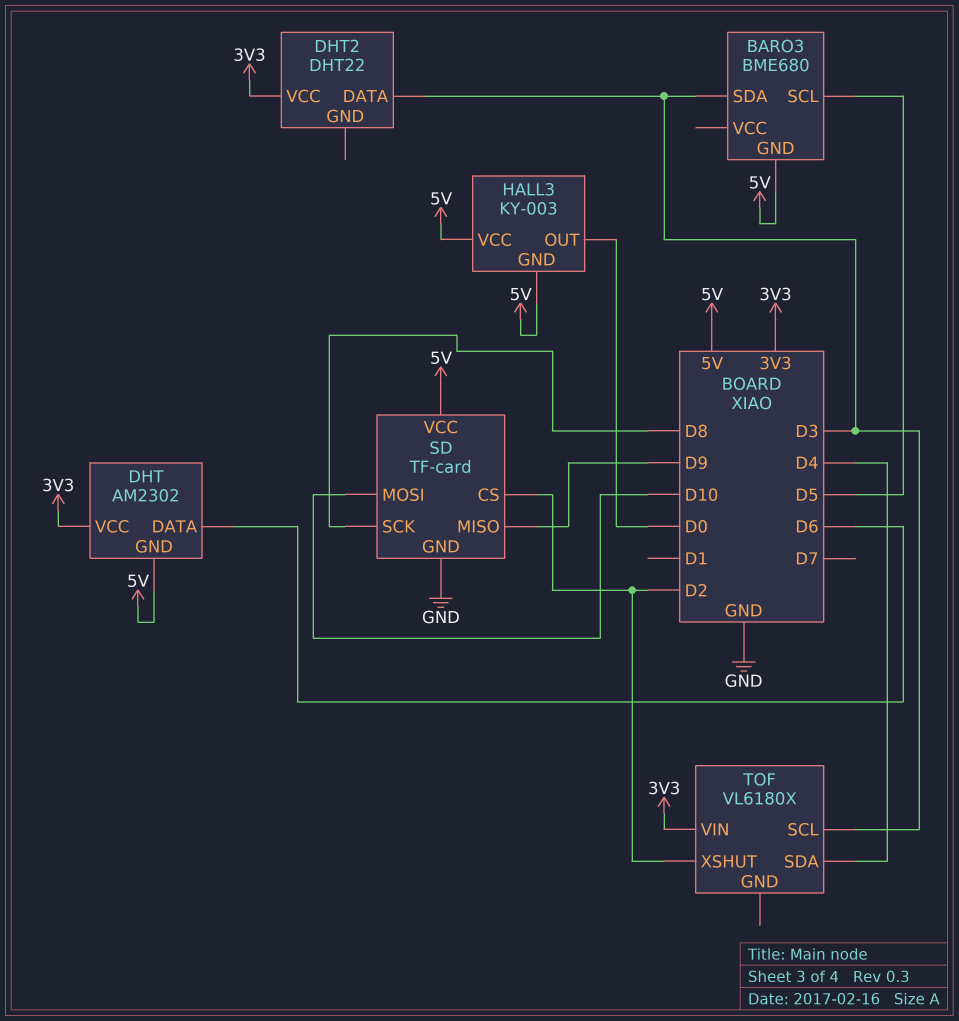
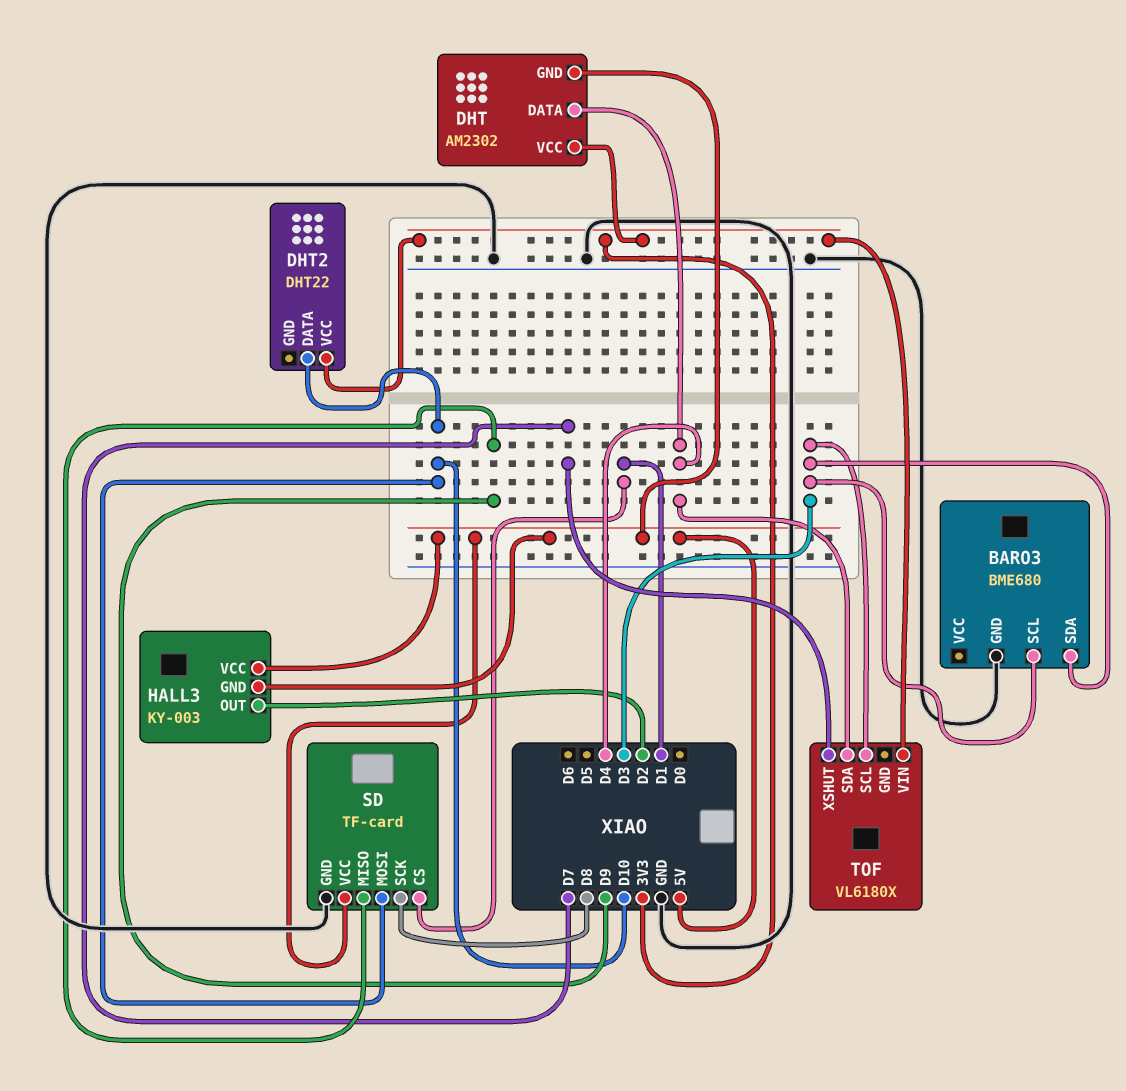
BARO3 pin GND: 5V -> GND
BARO3 pin SCL: D5 -> D3
DHT pin DATA: D6 -> D4
DHT2 pin DATA: D3 -> D10
HALL3 pin OUT: D0 -> D2
SD pin CS: D2 -> D1
TOF pin XSHUT: D2 -> D7

